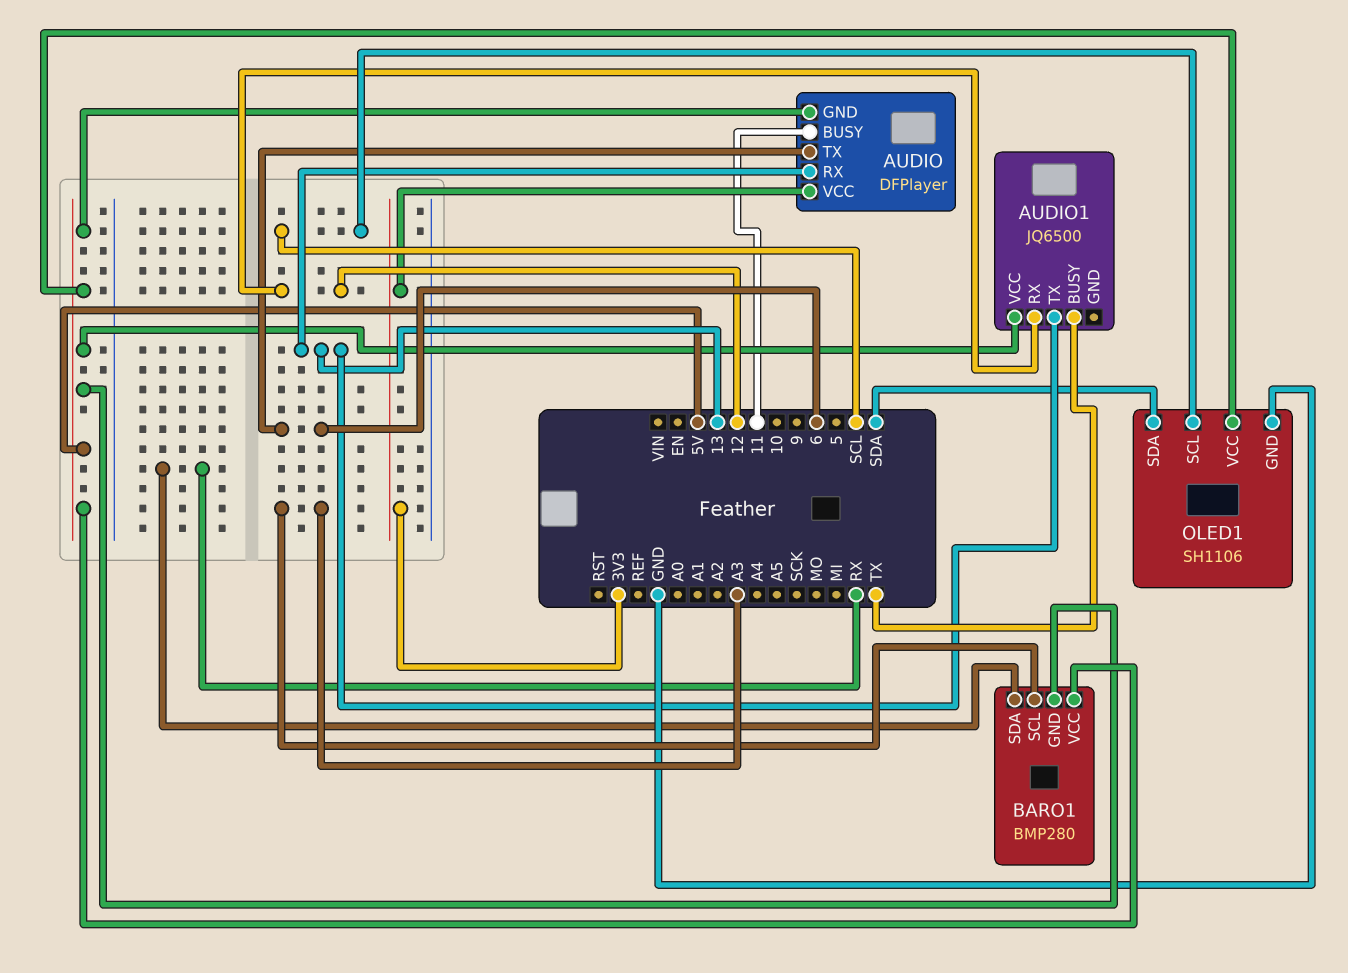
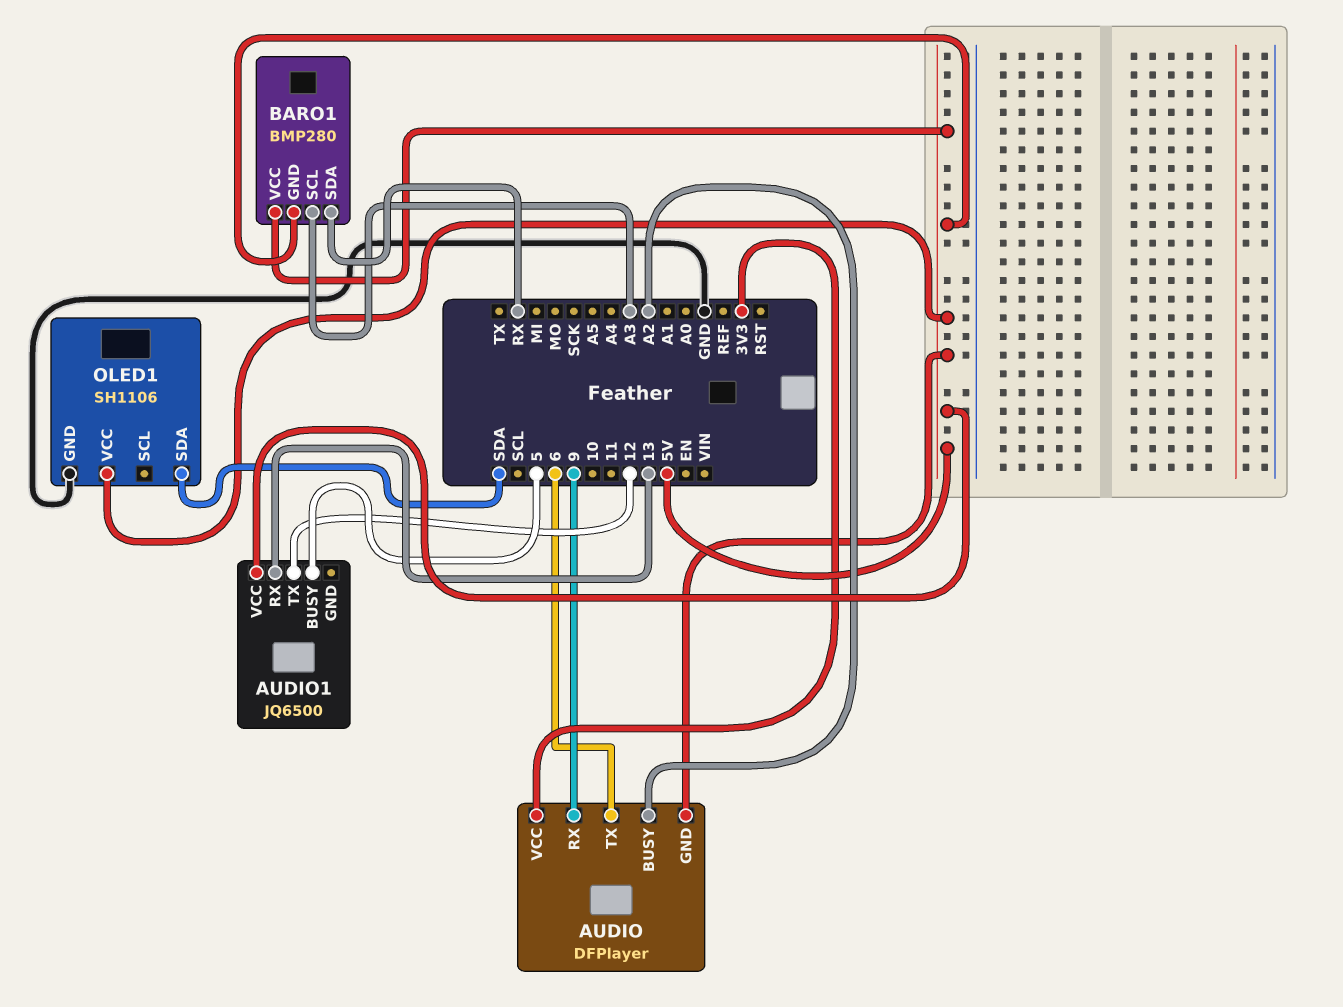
AUDIO pin BUSY: 11 -> A2
AUDIO pin RX: 13 -> 9
AUDIO1 pin BUSY: TX -> 5
AUDIO1 pin RX: 12 -> 13
AUDIO1 pin TX: 13 -> 12
OLED1 pin SCL: SCL -> none

